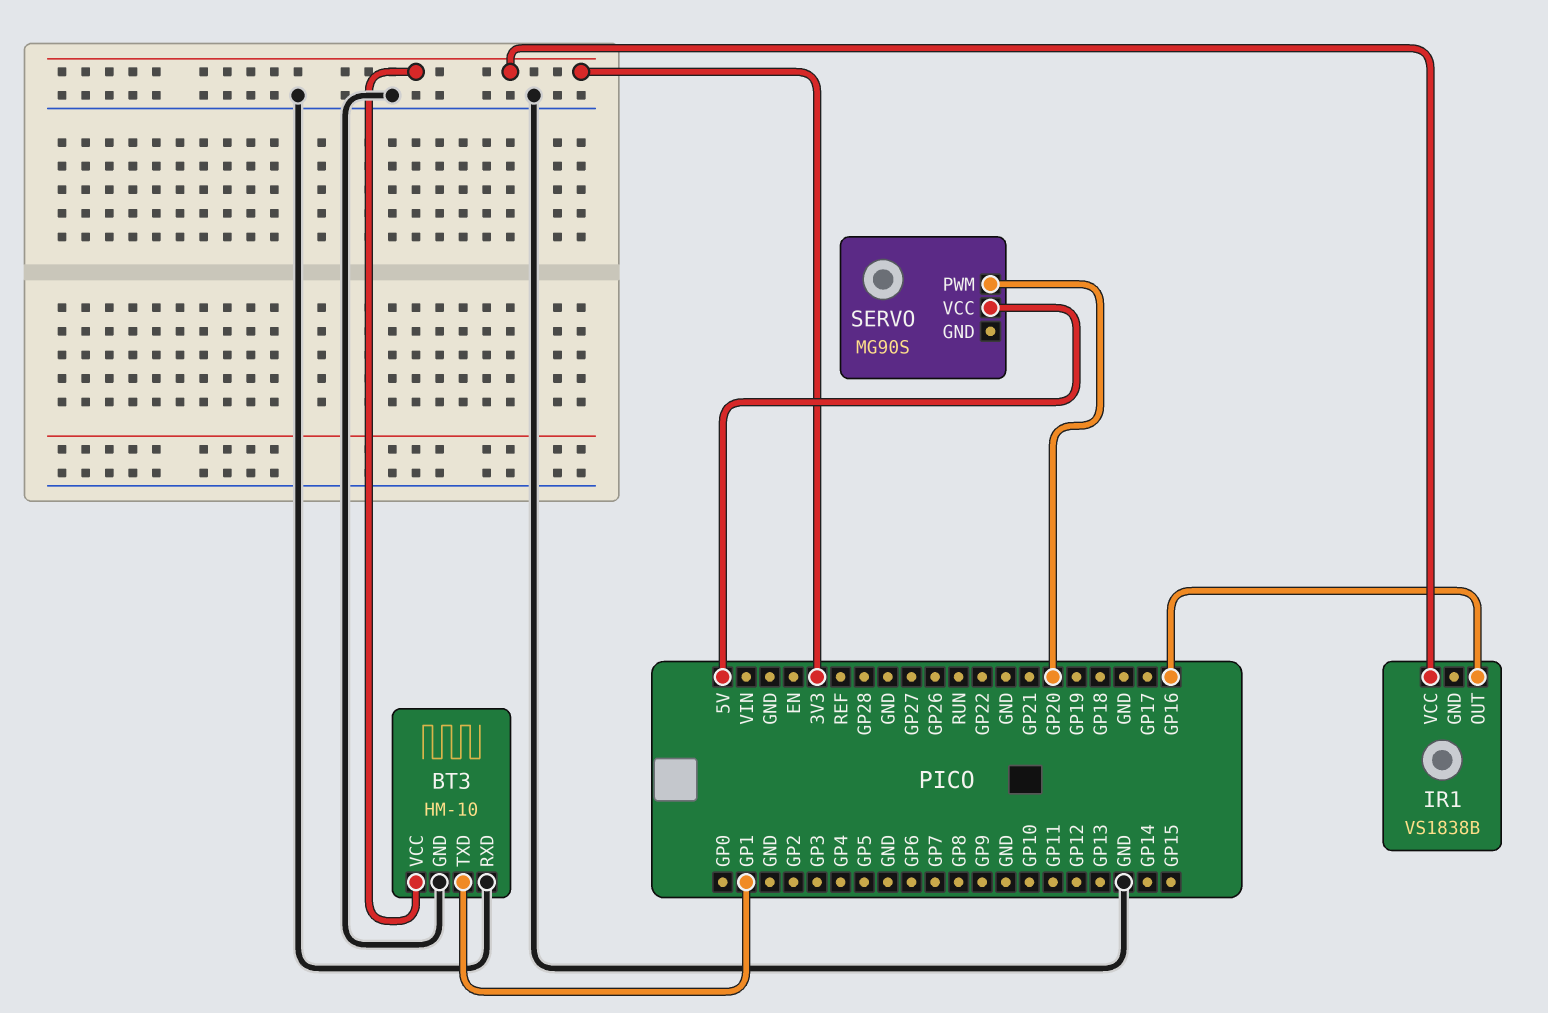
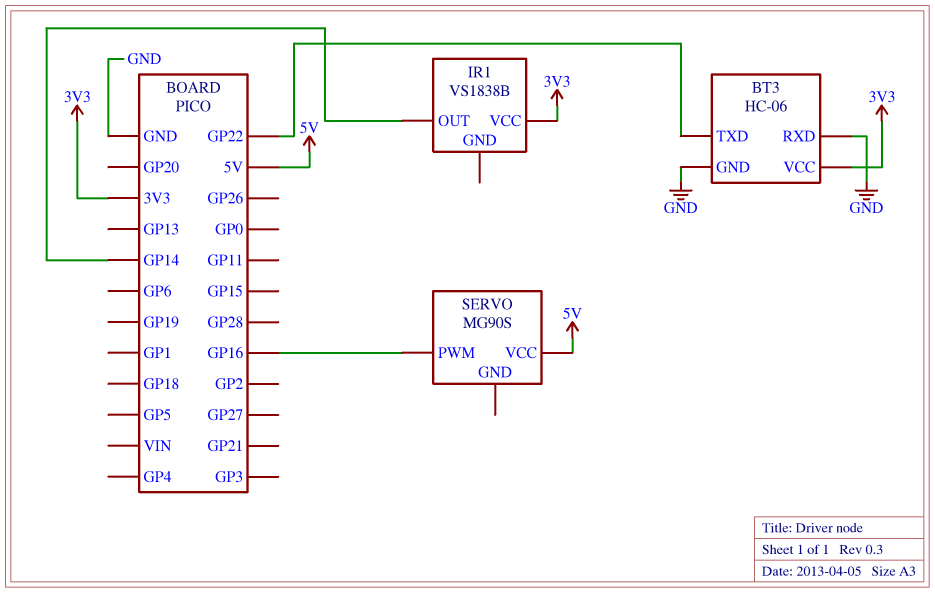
BT3: HM-10 -> HC-06
BT3 pin TXD: GP1 -> GP22
IR1 pin OUT: GP16 -> GP14
SERVO pin PWM: GP20 -> GP16

